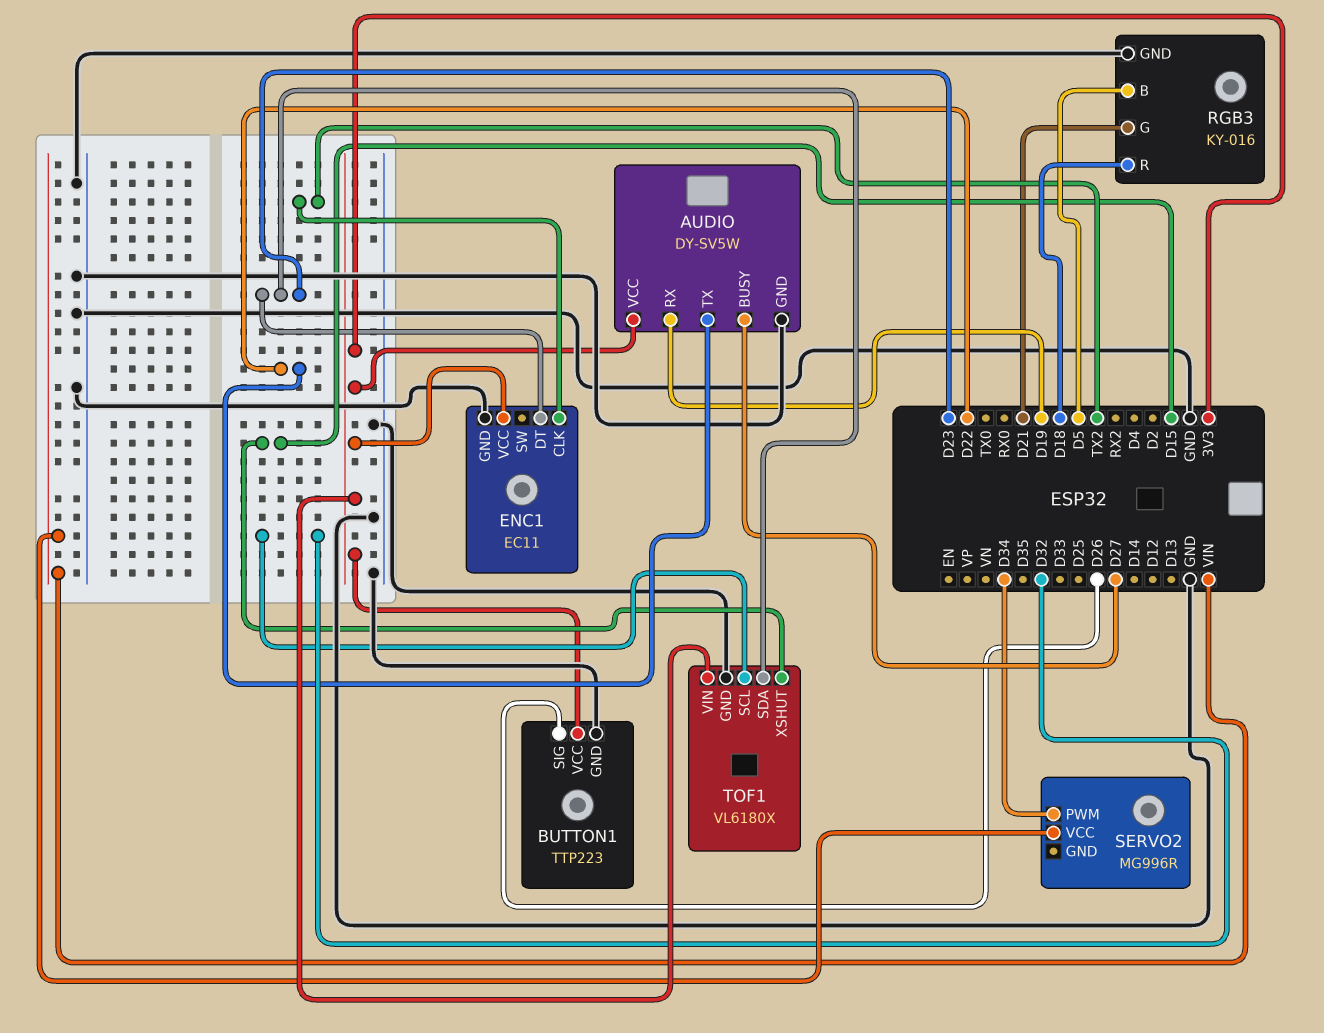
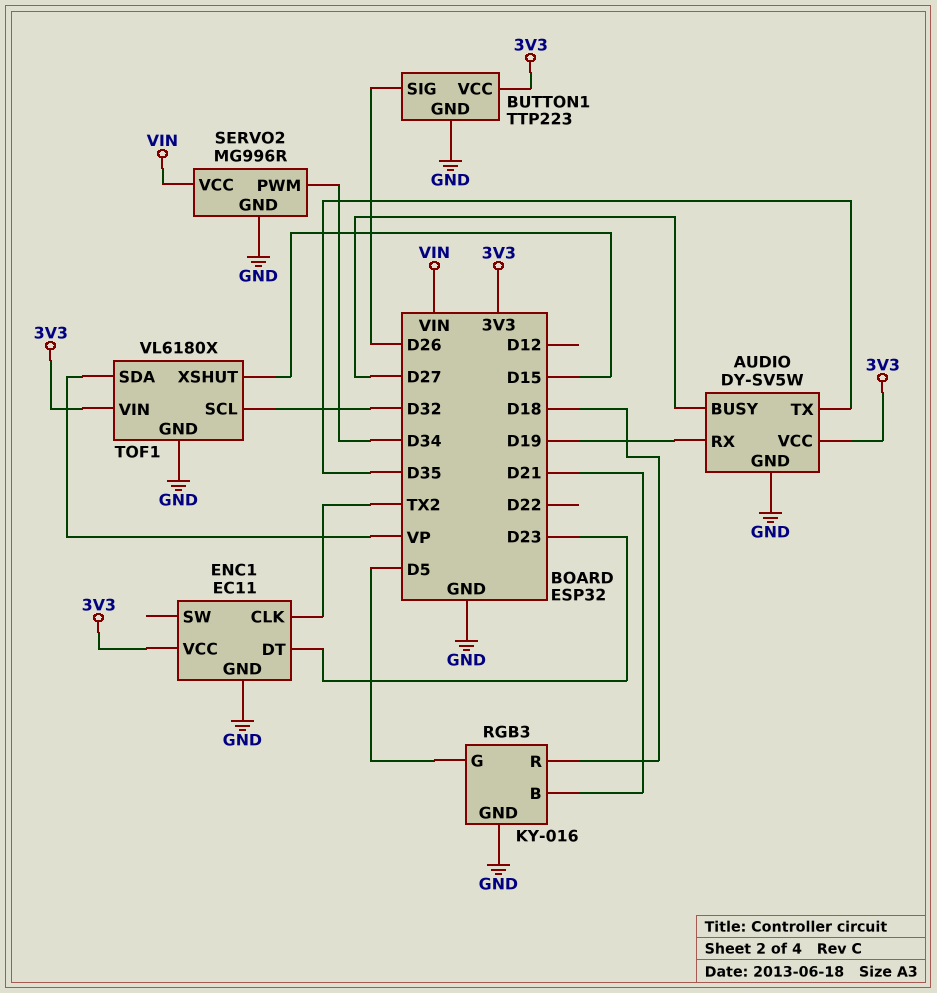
AUDIO pin TX: D22 -> D35
RGB3 pin B: D5 -> D21
RGB3 pin G: D21 -> D5
SERVO2 pin GND: none -> GND
TOF1 pin SDA: D23 -> VP

